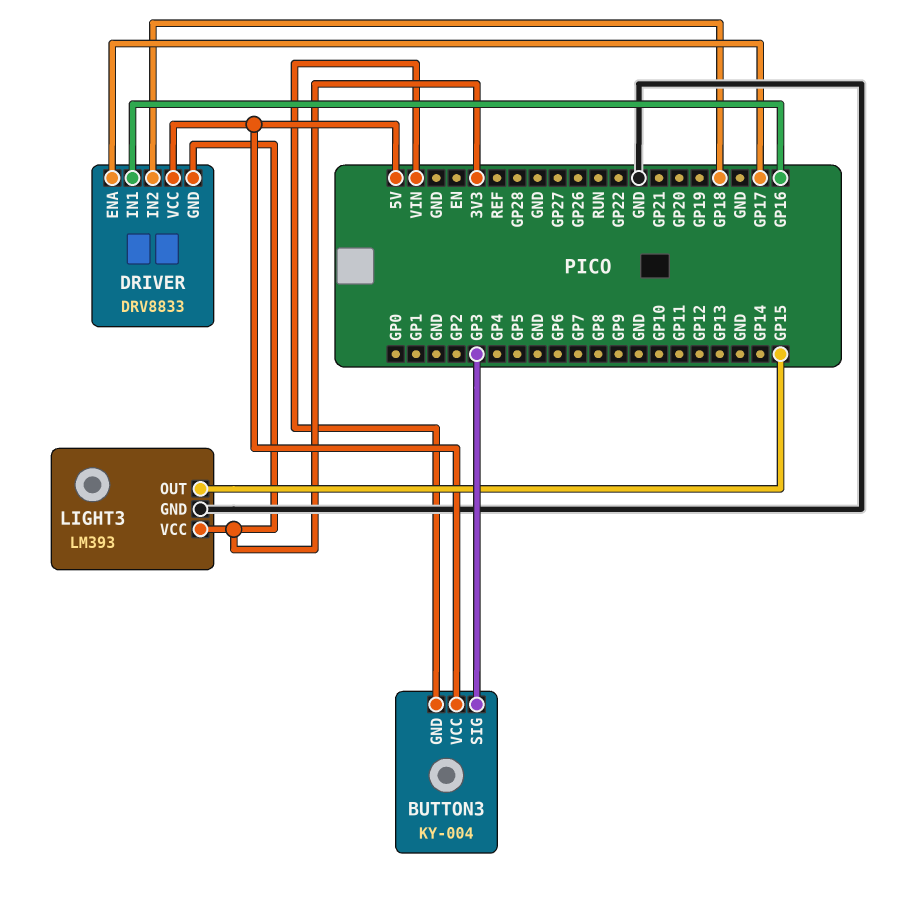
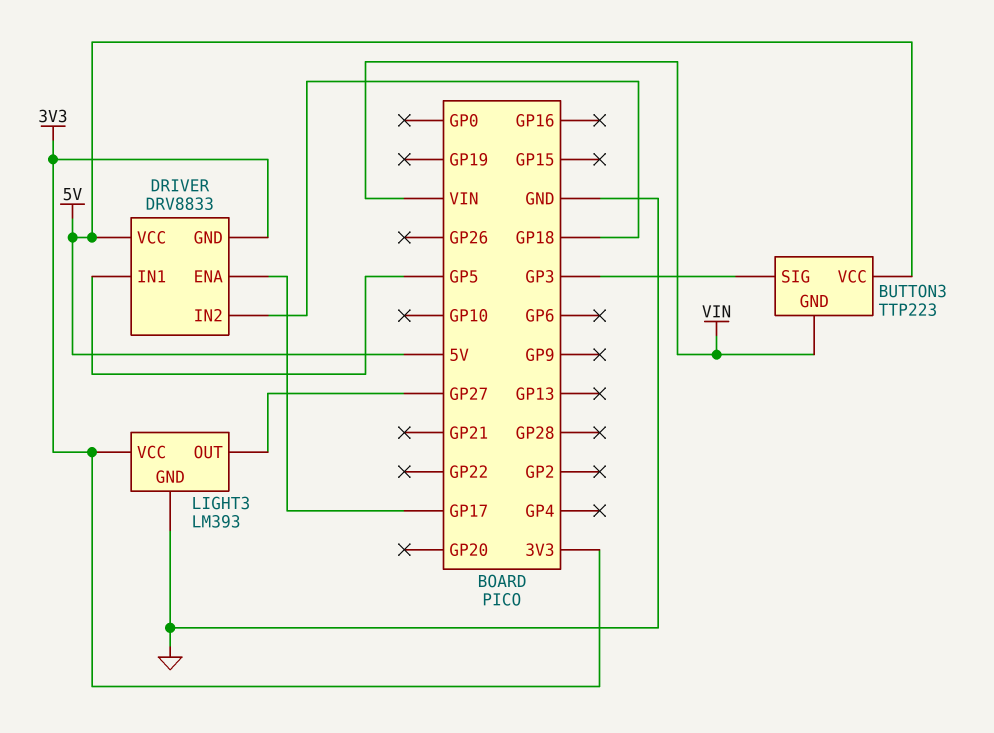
BUTTON3: KY-004 -> TTP223
DRIVER pin IN1: GP16 -> GP5
LIGHT3 pin OUT: GP15 -> GP27

